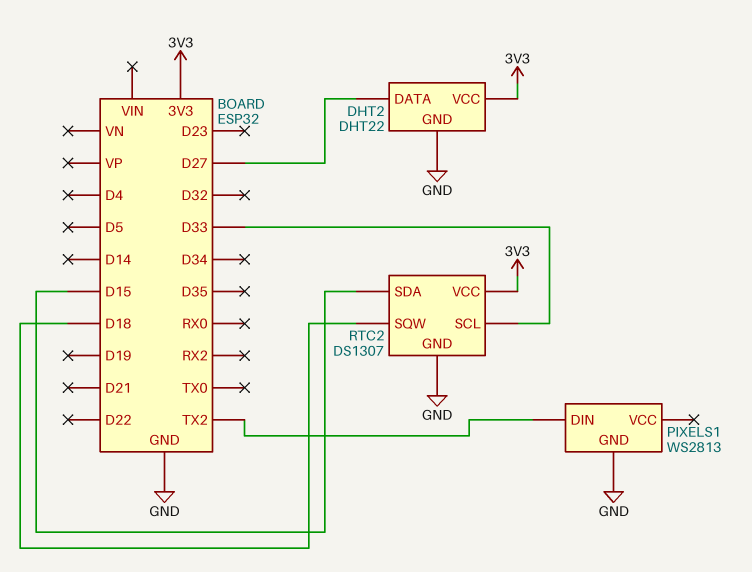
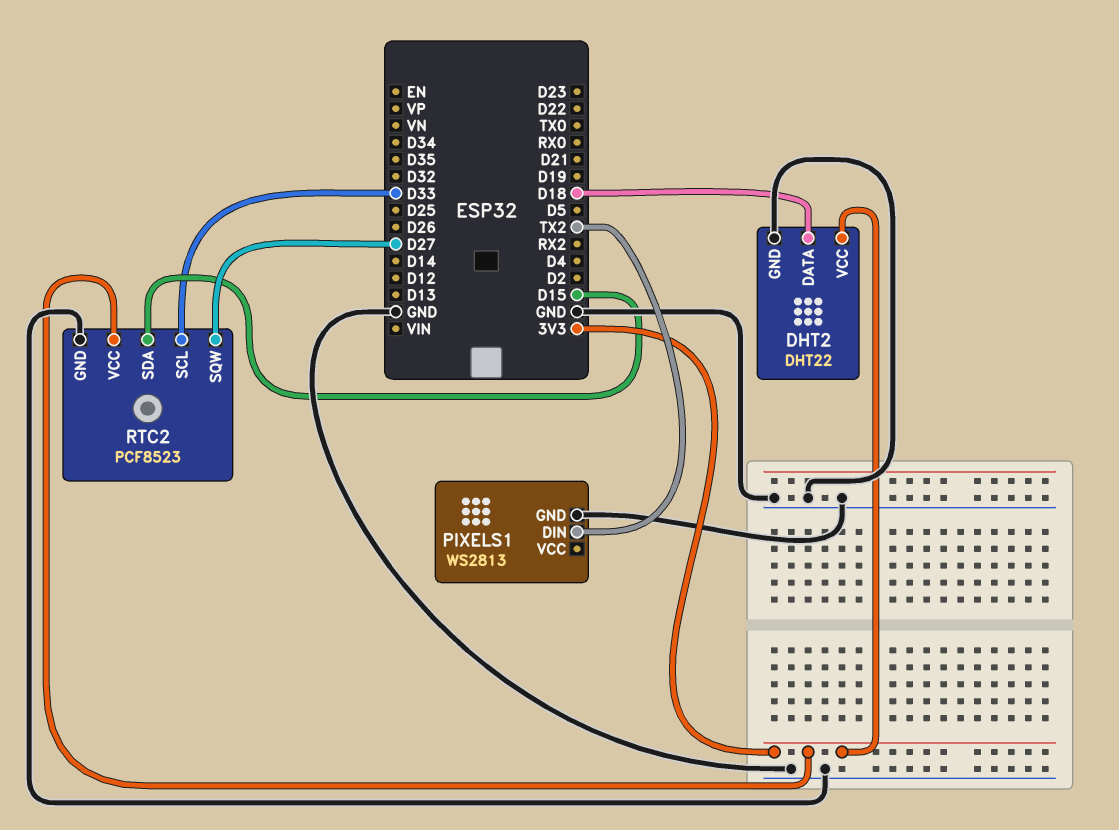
DHT2 pin DATA: D27 -> D18
RTC2: DS1307 -> PCF8523
RTC2 pin SQW: D18 -> D27

